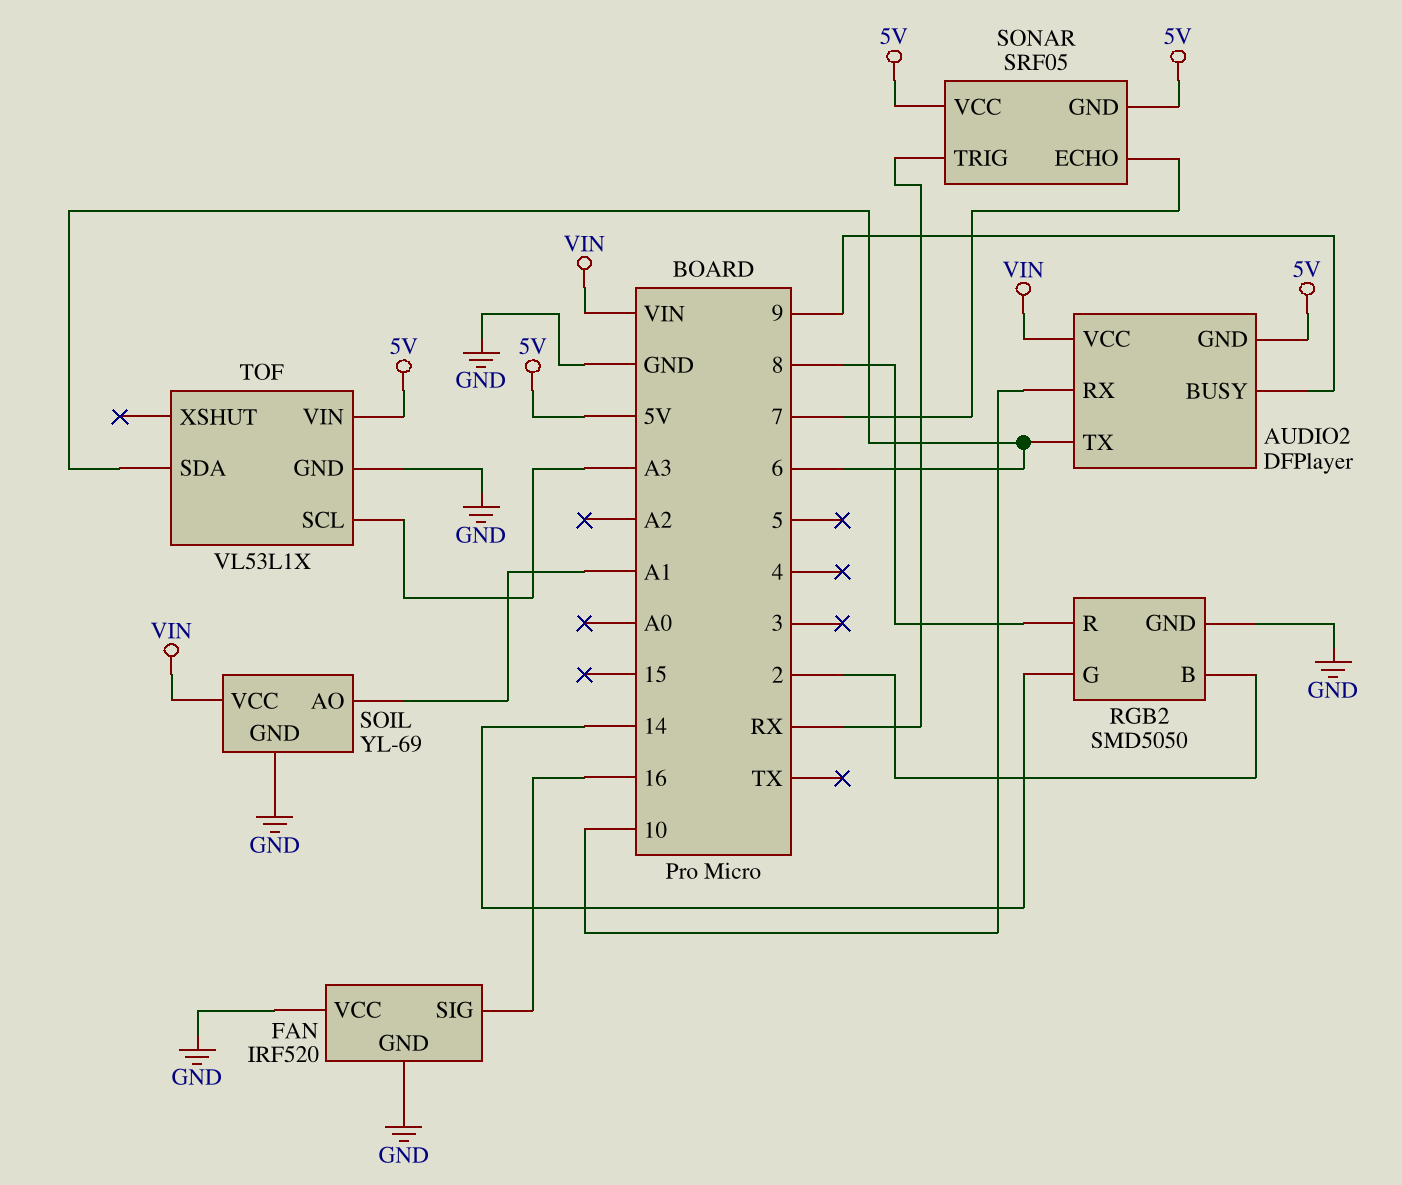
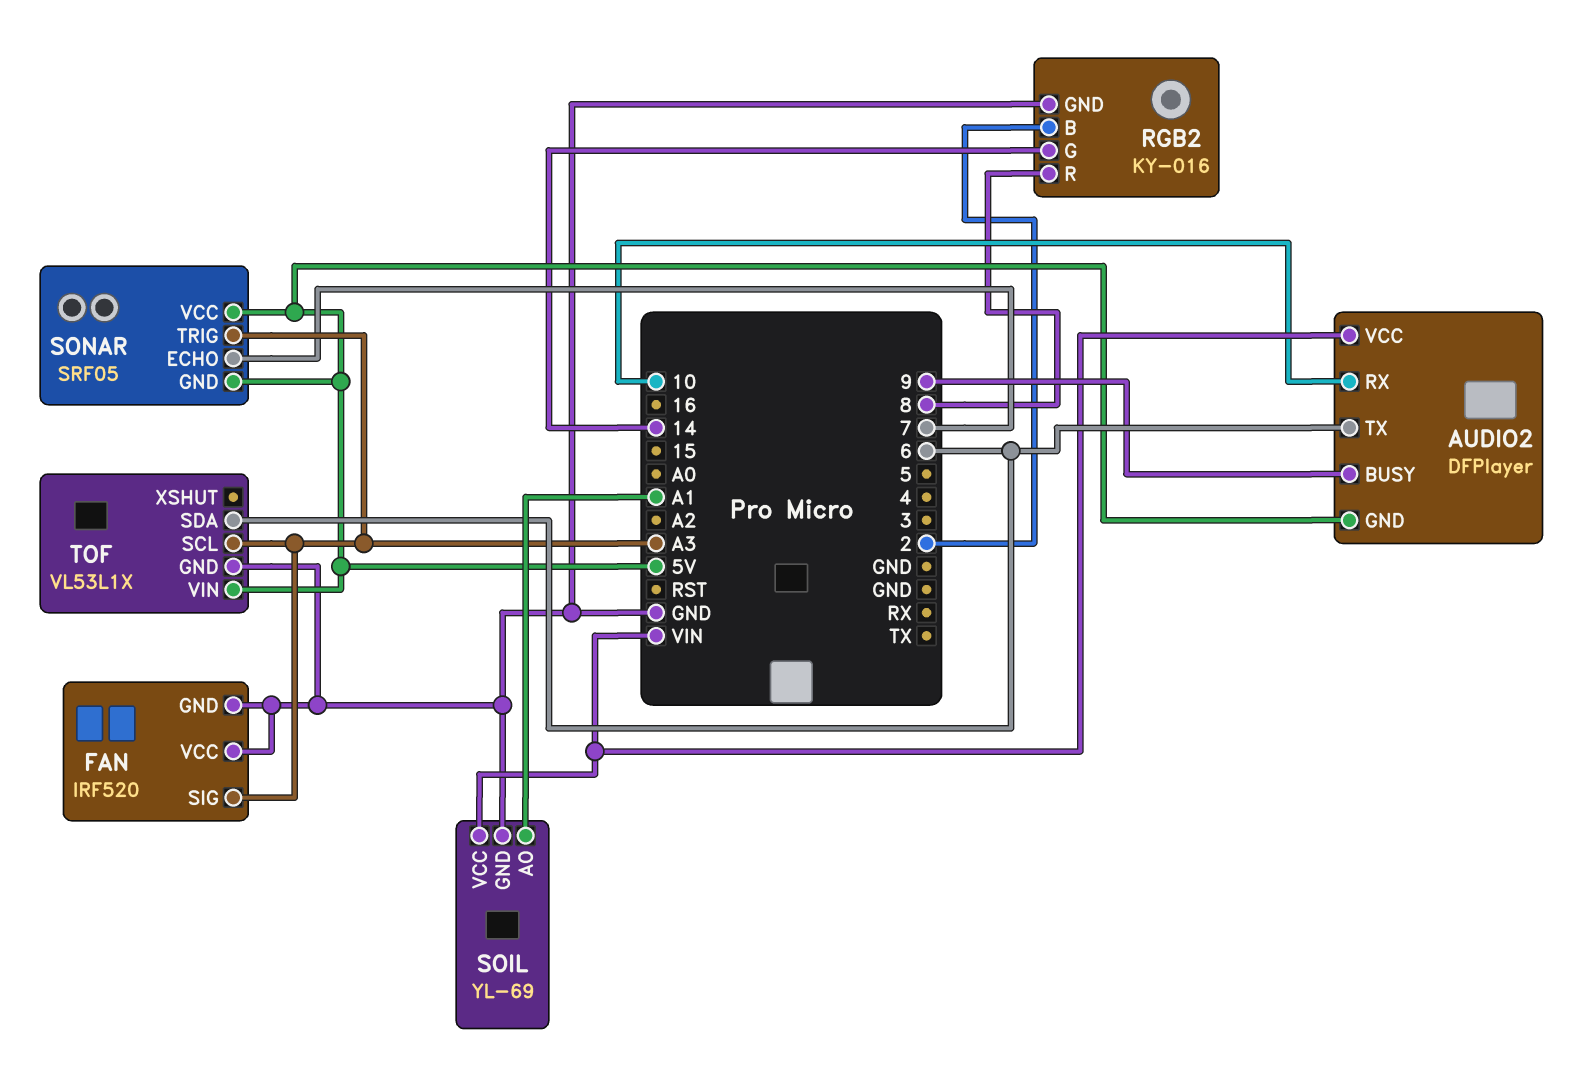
FAN pin SIG: 16 -> A3
RGB2: SMD5050 -> KY-016
SONAR pin TRIG: RX -> A3

